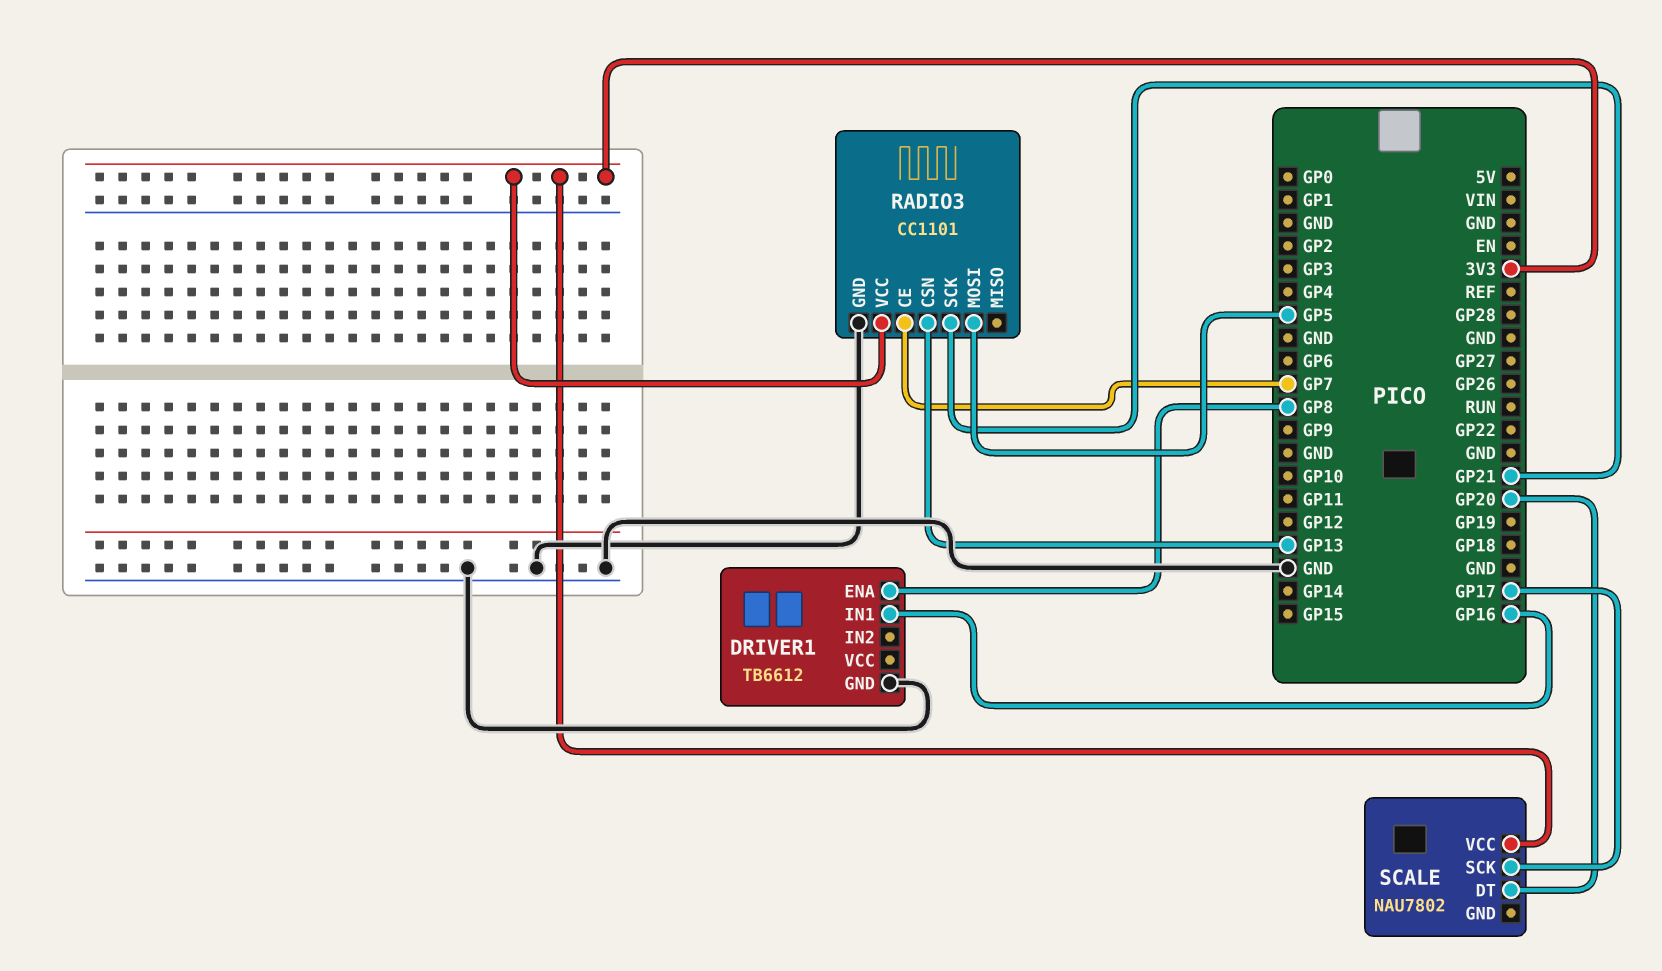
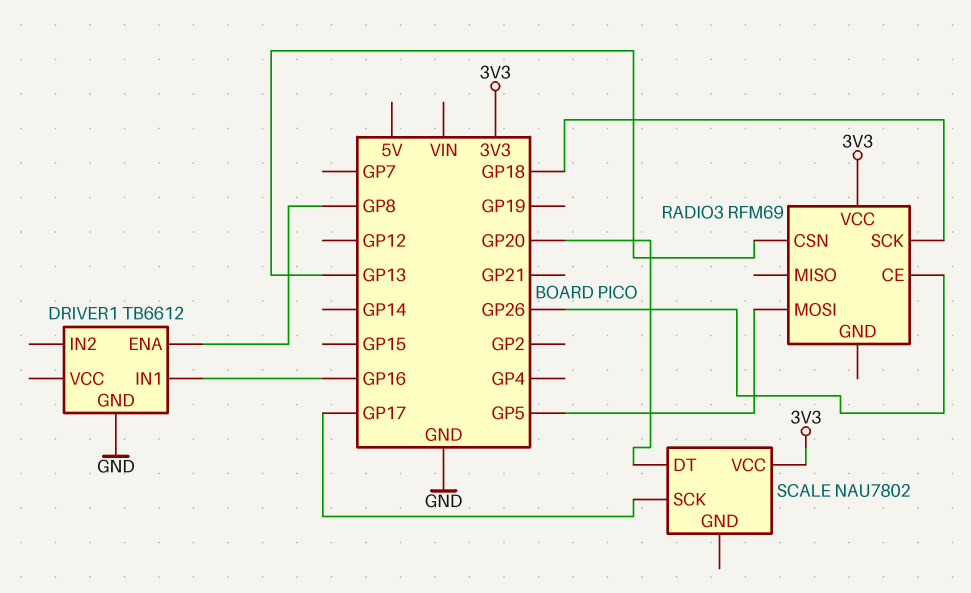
RADIO3: CC1101 -> RFM69
RADIO3 pin CE: GP7 -> GP26
RADIO3 pin GND: GND -> none
RADIO3 pin SCK: GP21 -> GP18

